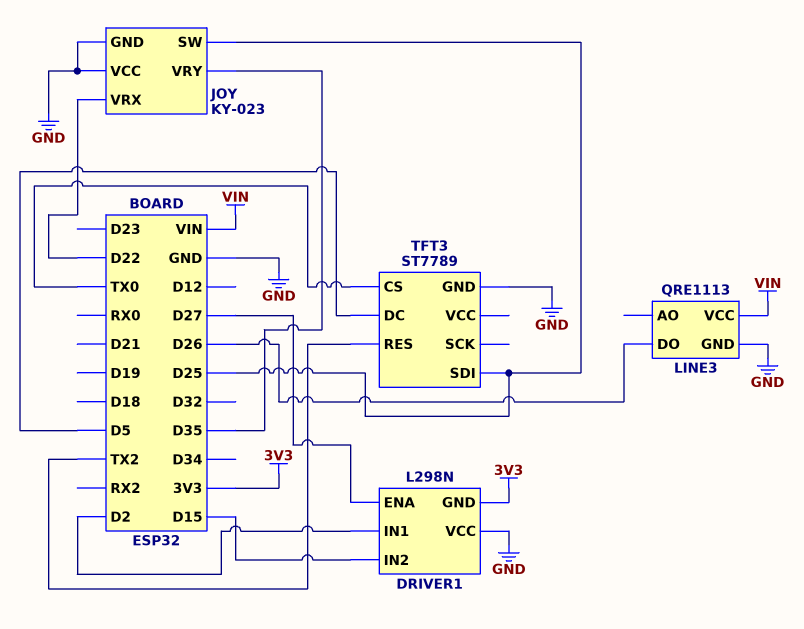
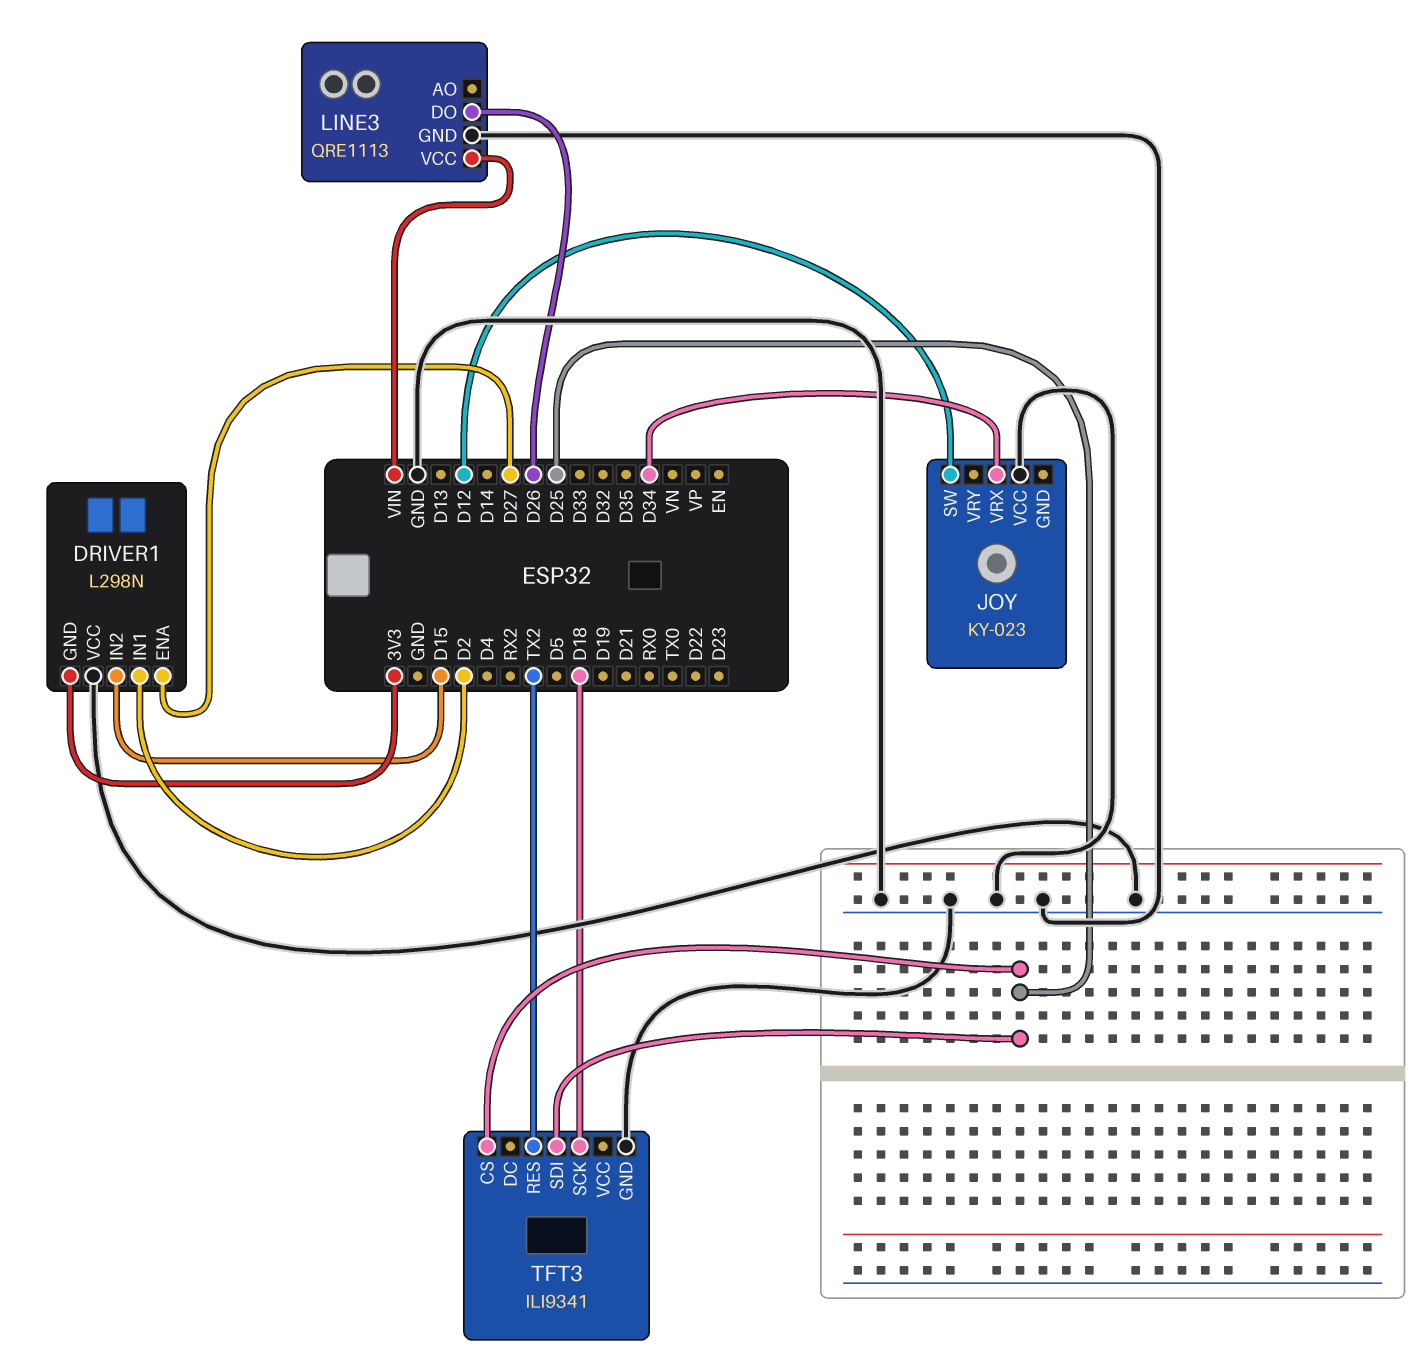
JOY pin GND: GND -> none
JOY pin SW: D25 -> D12
JOY pin VRX: D22 -> D34
JOY pin VRY: D35 -> none
TFT3: ST7789 -> ILI9341
TFT3 pin CS: TX0 -> D25
TFT3 pin DC: D5 -> none
TFT3 pin SCK: none -> D18

